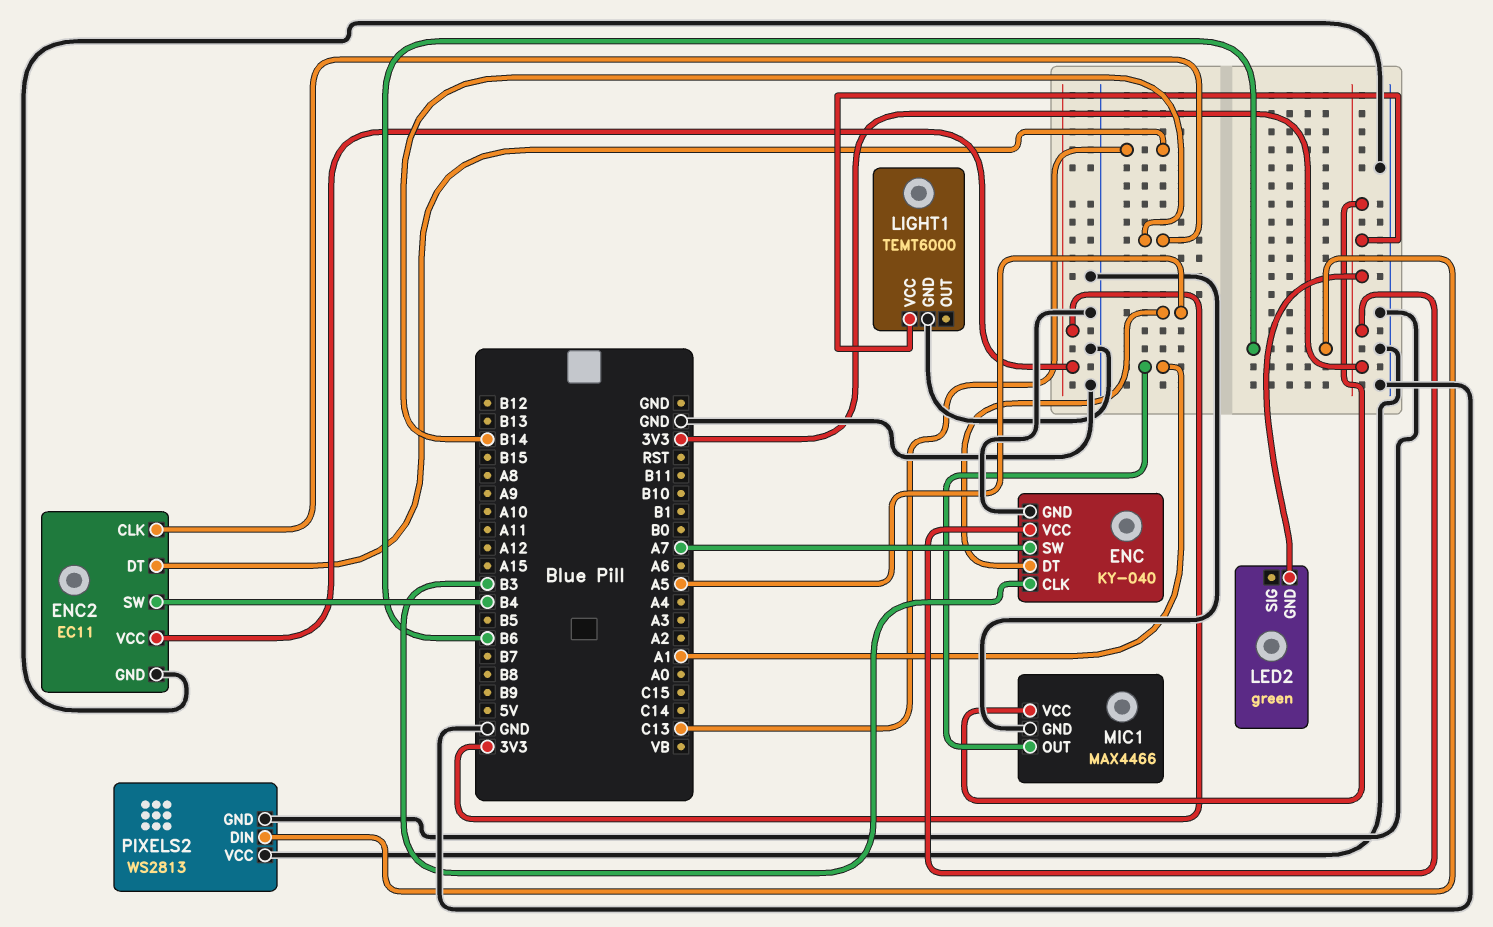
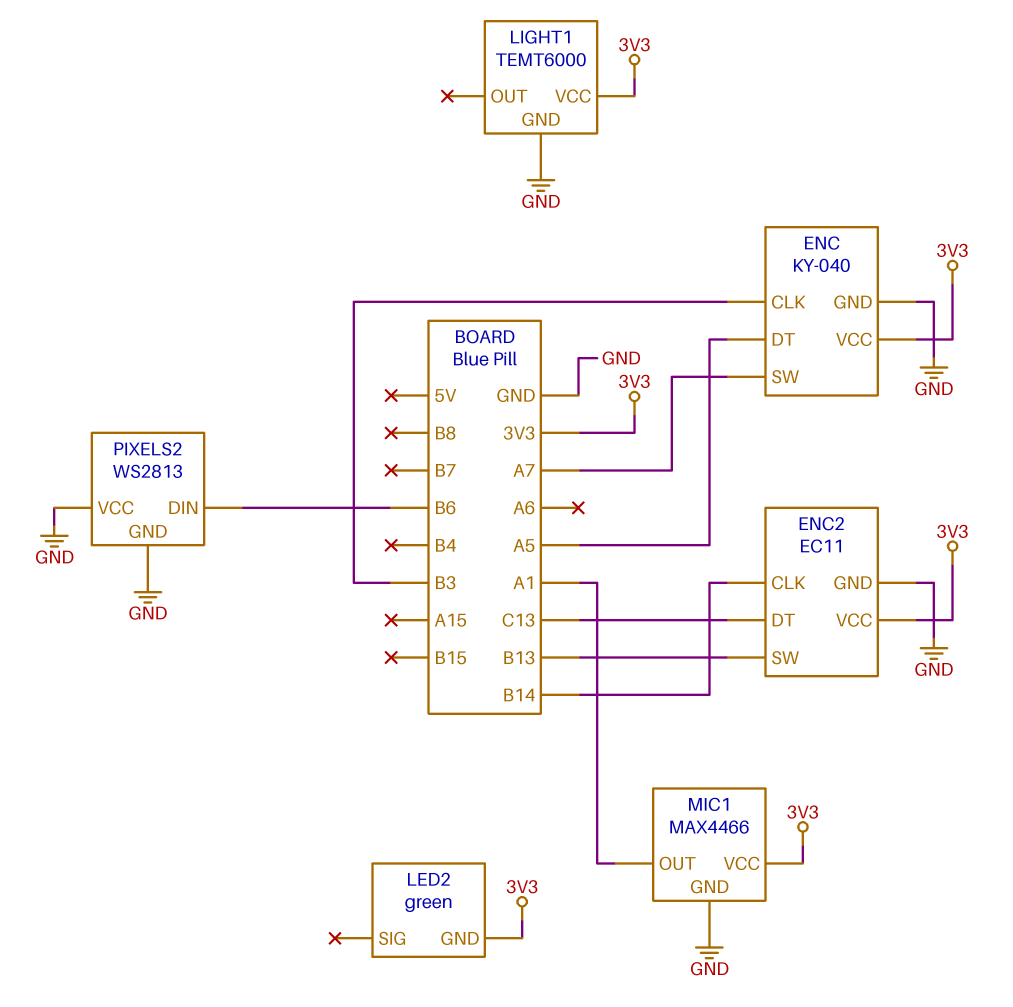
ENC2 pin SW: B4 -> B13

